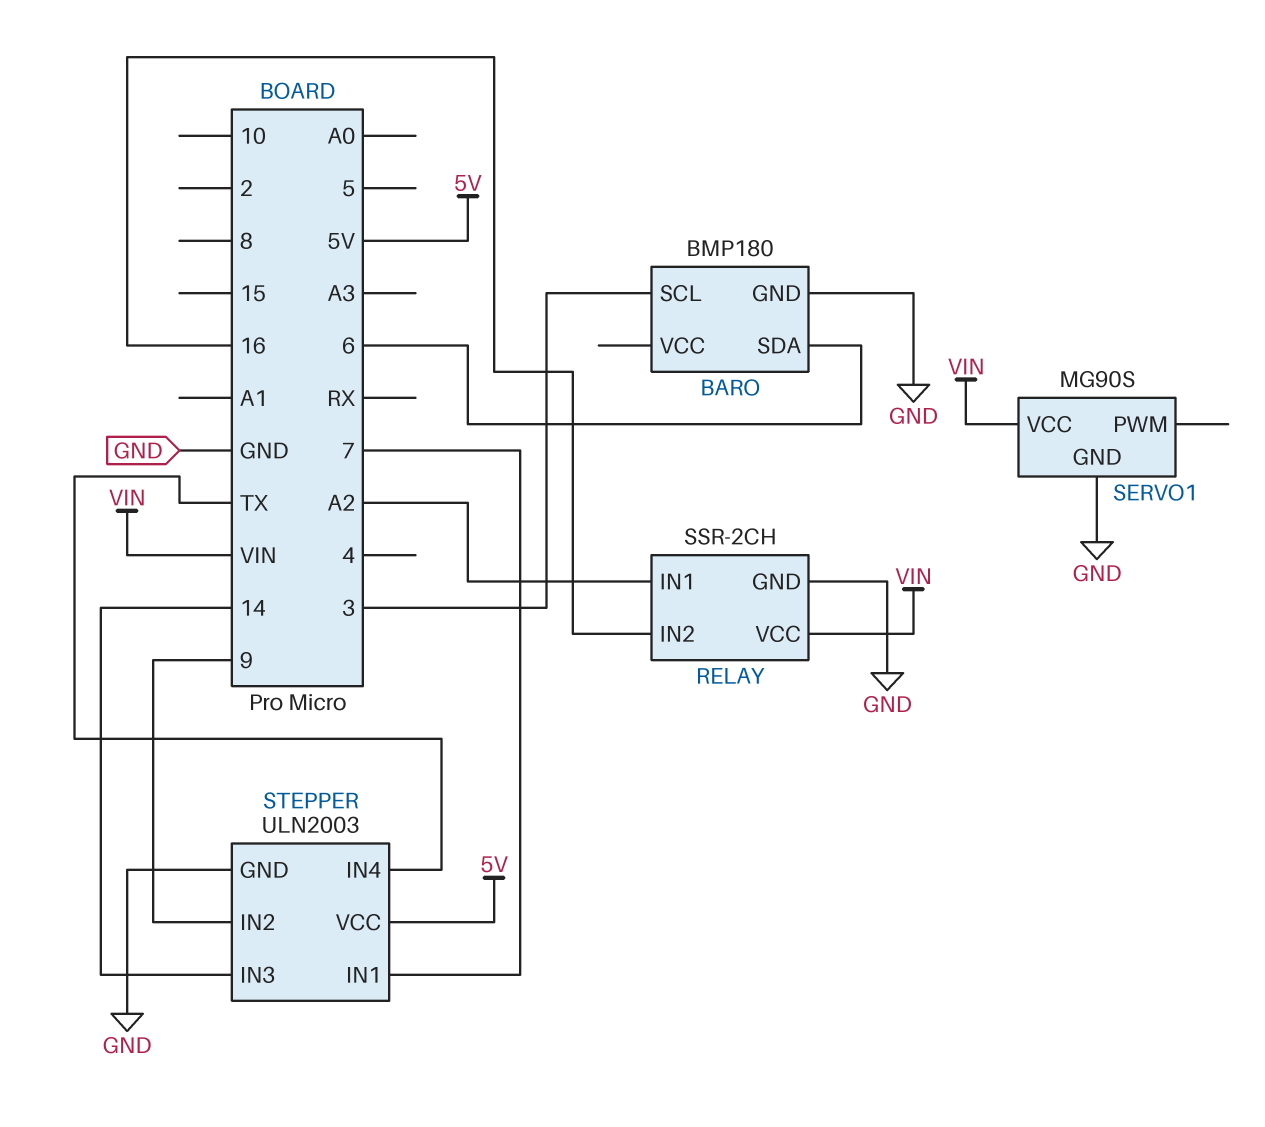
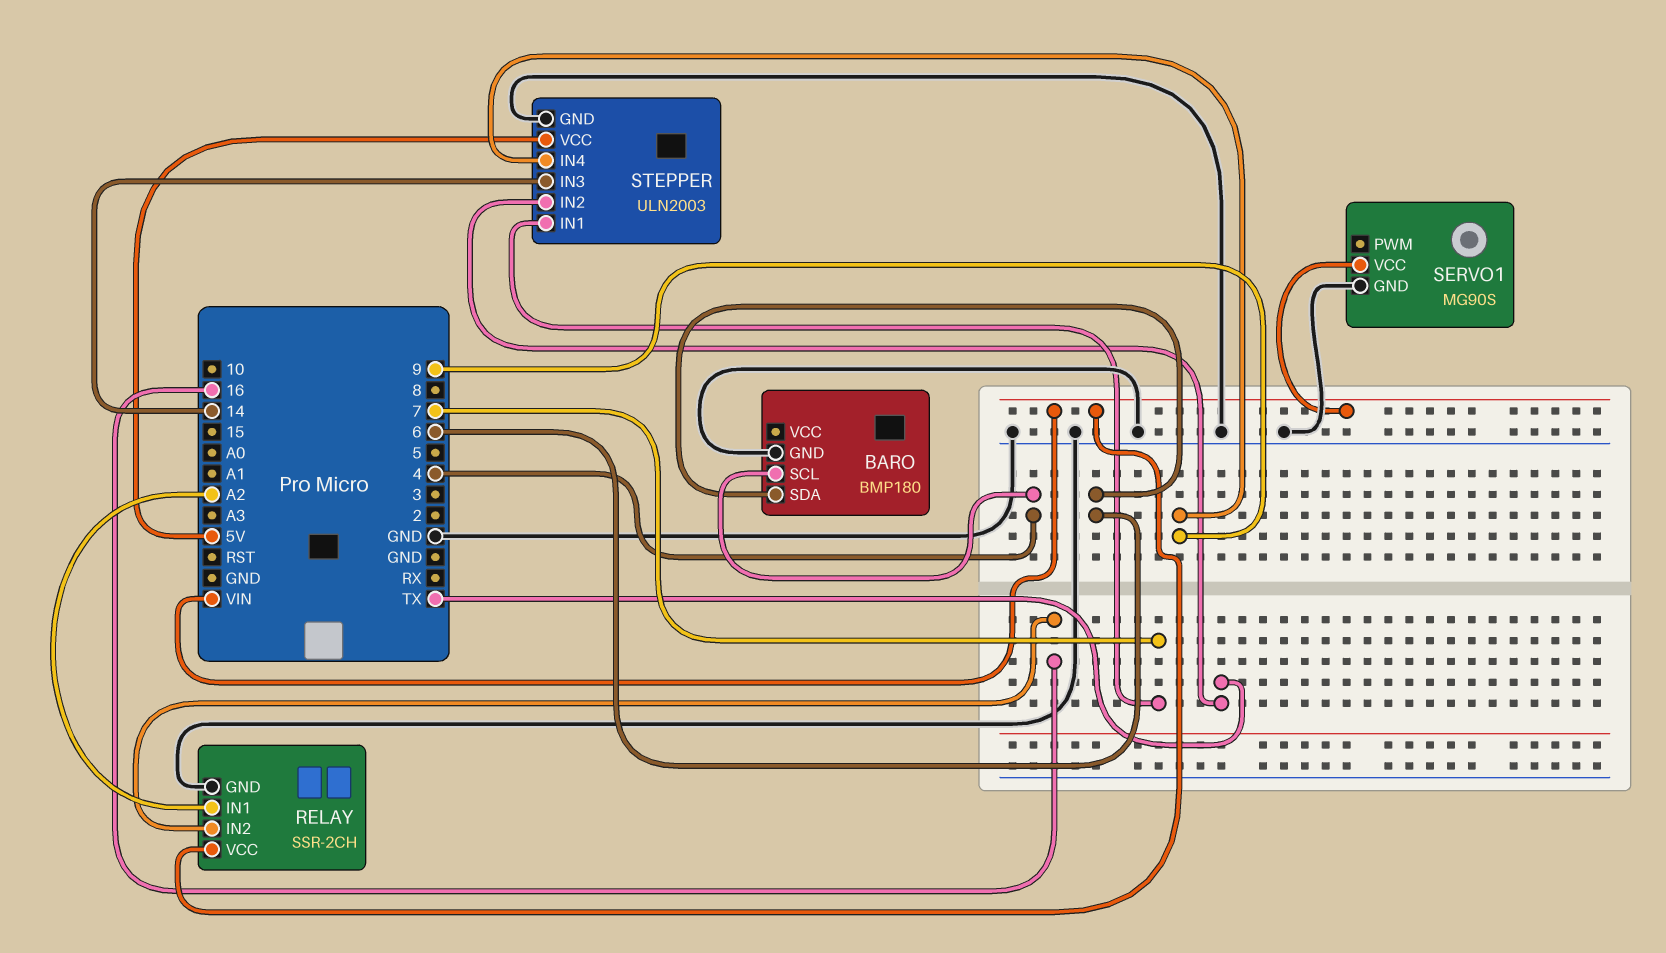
BARO pin SCL: 3 -> 4
STEPPER pin IN2: 9 -> TX
STEPPER pin IN4: TX -> 9

